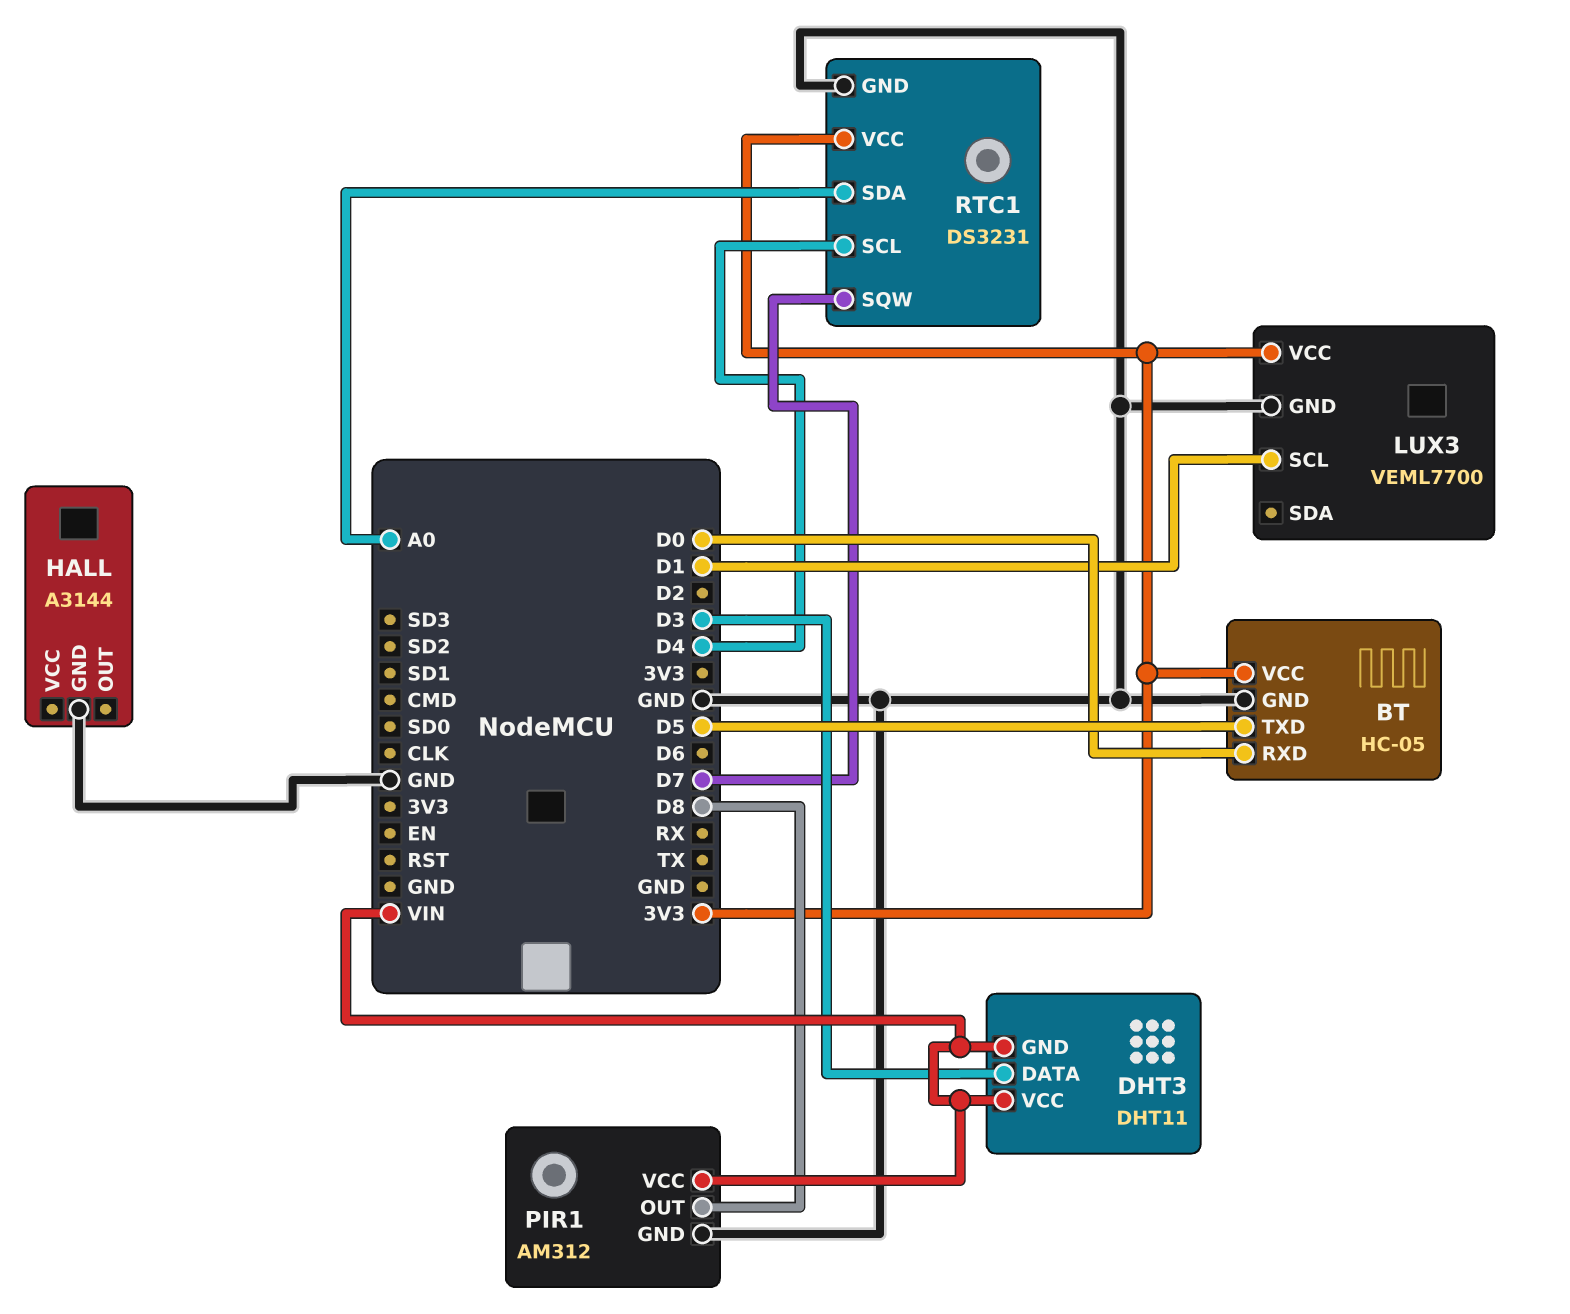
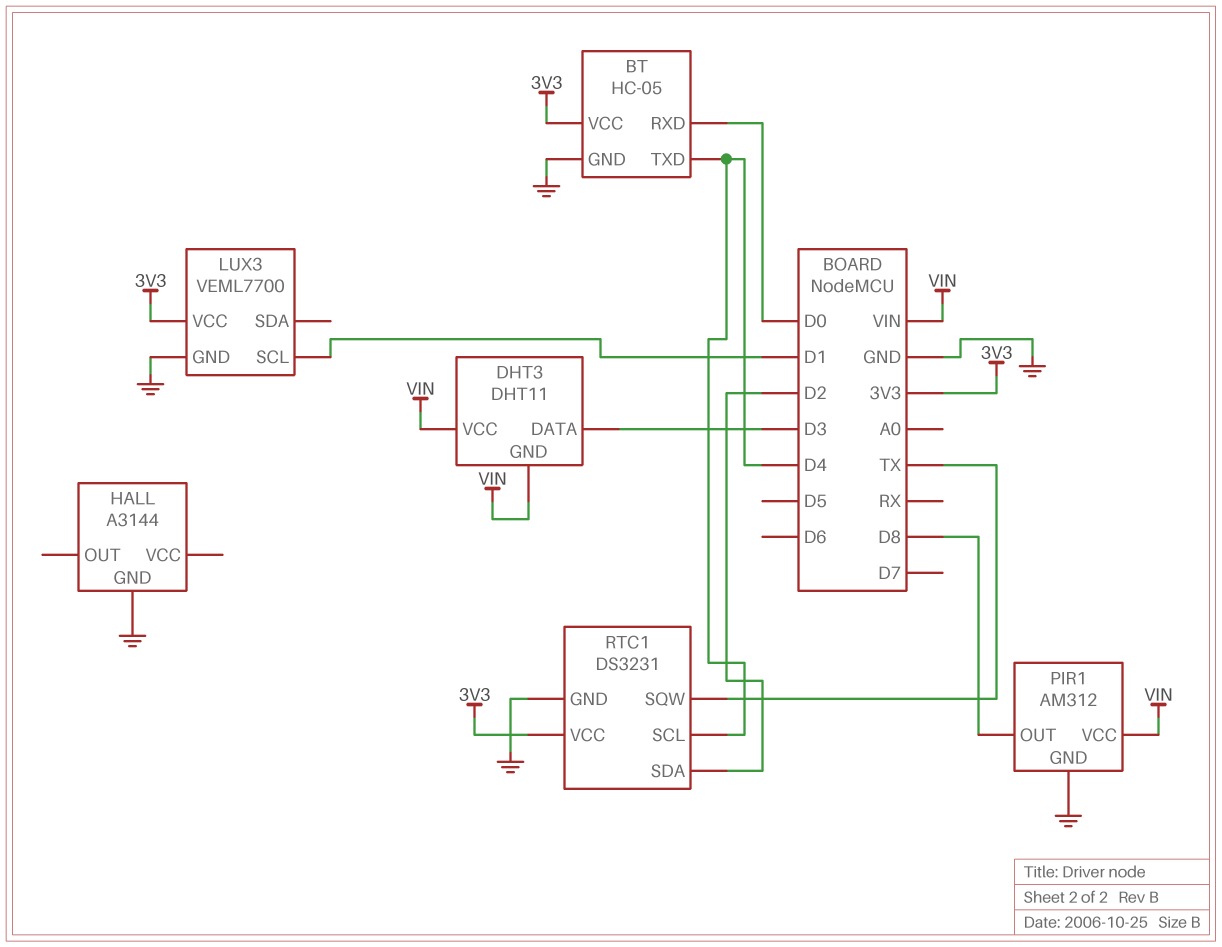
BT pin TXD: D5 -> D4
RTC1 pin SDA: A0 -> D2
RTC1 pin SQW: D7 -> TX

